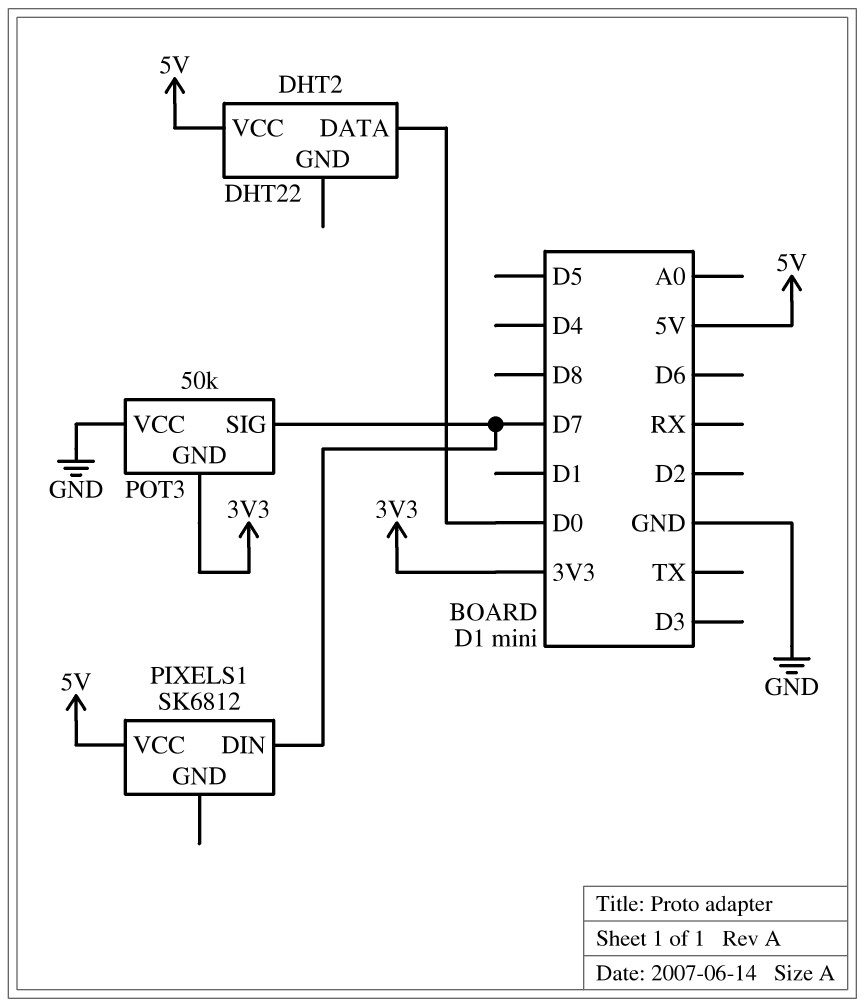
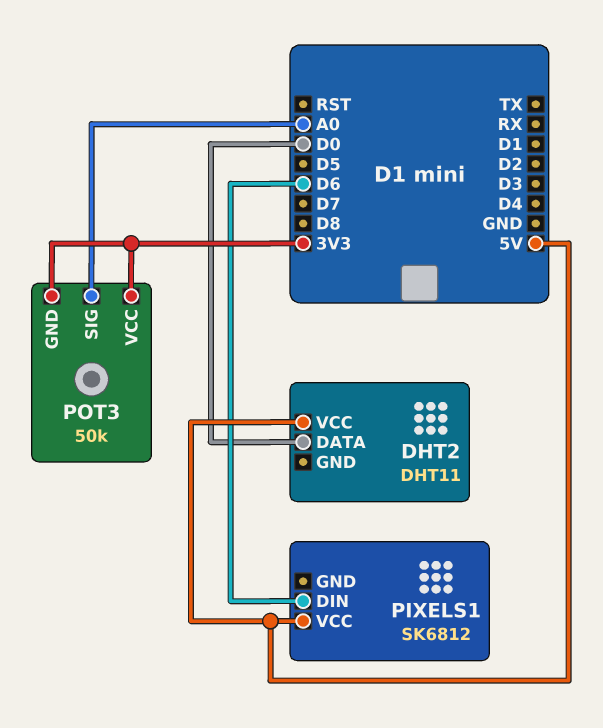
DHT2: DHT22 -> DHT11
PIXELS1 pin DIN: D7 -> D6
POT3 pin SIG: D7 -> A0
POT3 pin VCC: GND -> 3V3

